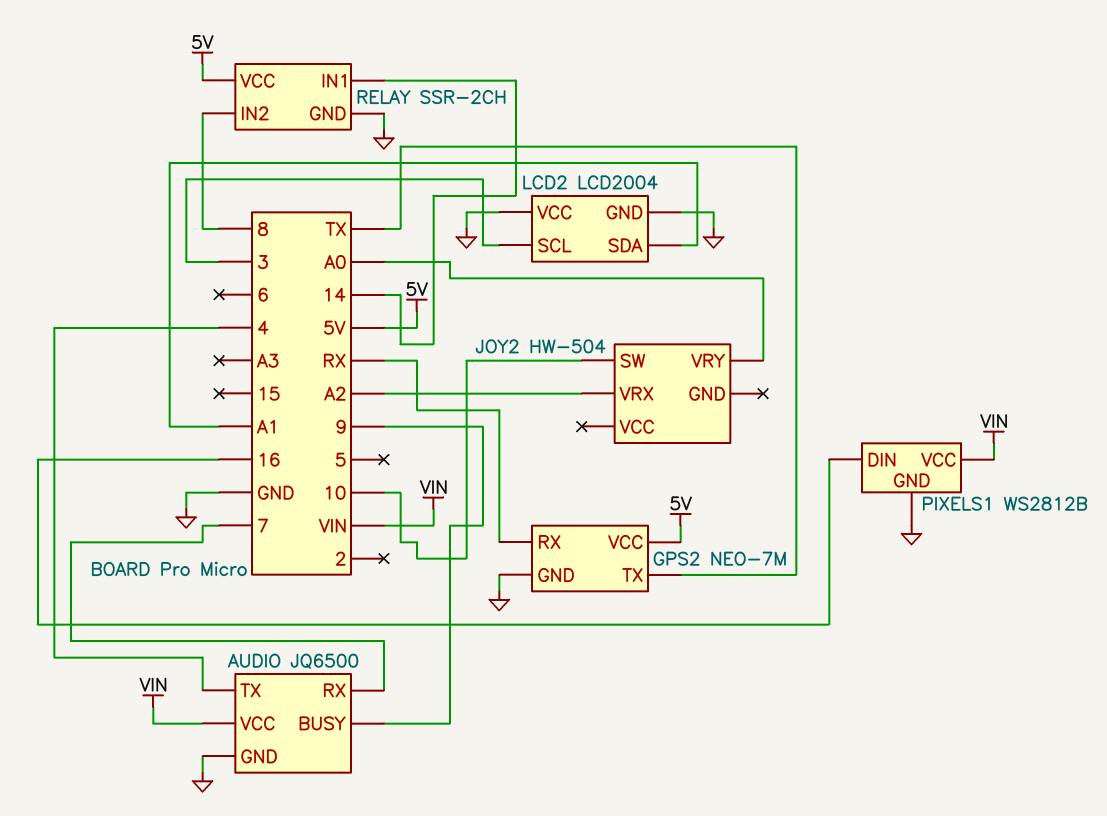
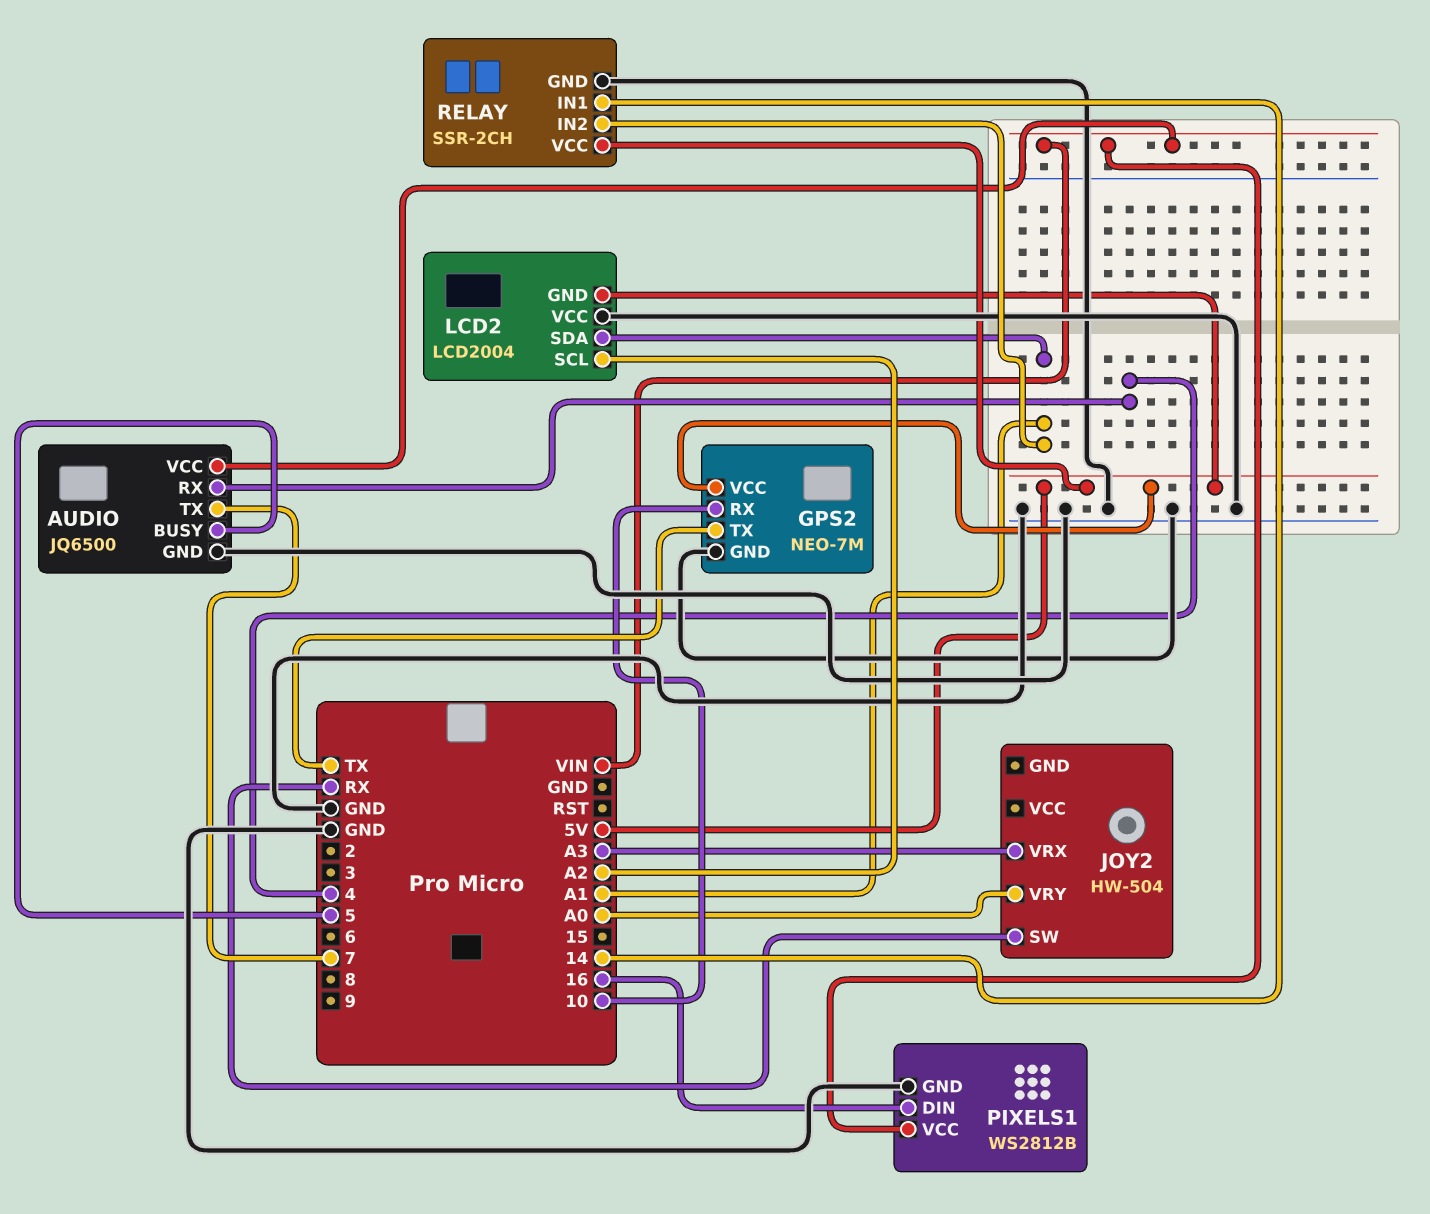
AUDIO pin BUSY: 9 -> 5
AUDIO pin RX: 7 -> 4
AUDIO pin TX: 4 -> 7
GPS2 pin RX: RX -> 10
JOY2 pin SW: 10 -> RX
JOY2 pin VRX: A2 -> A3
LCD2 pin GND: GND -> 5V
LCD2 pin SCL: 3 -> A2
RELAY pin IN2: 8 -> A1

